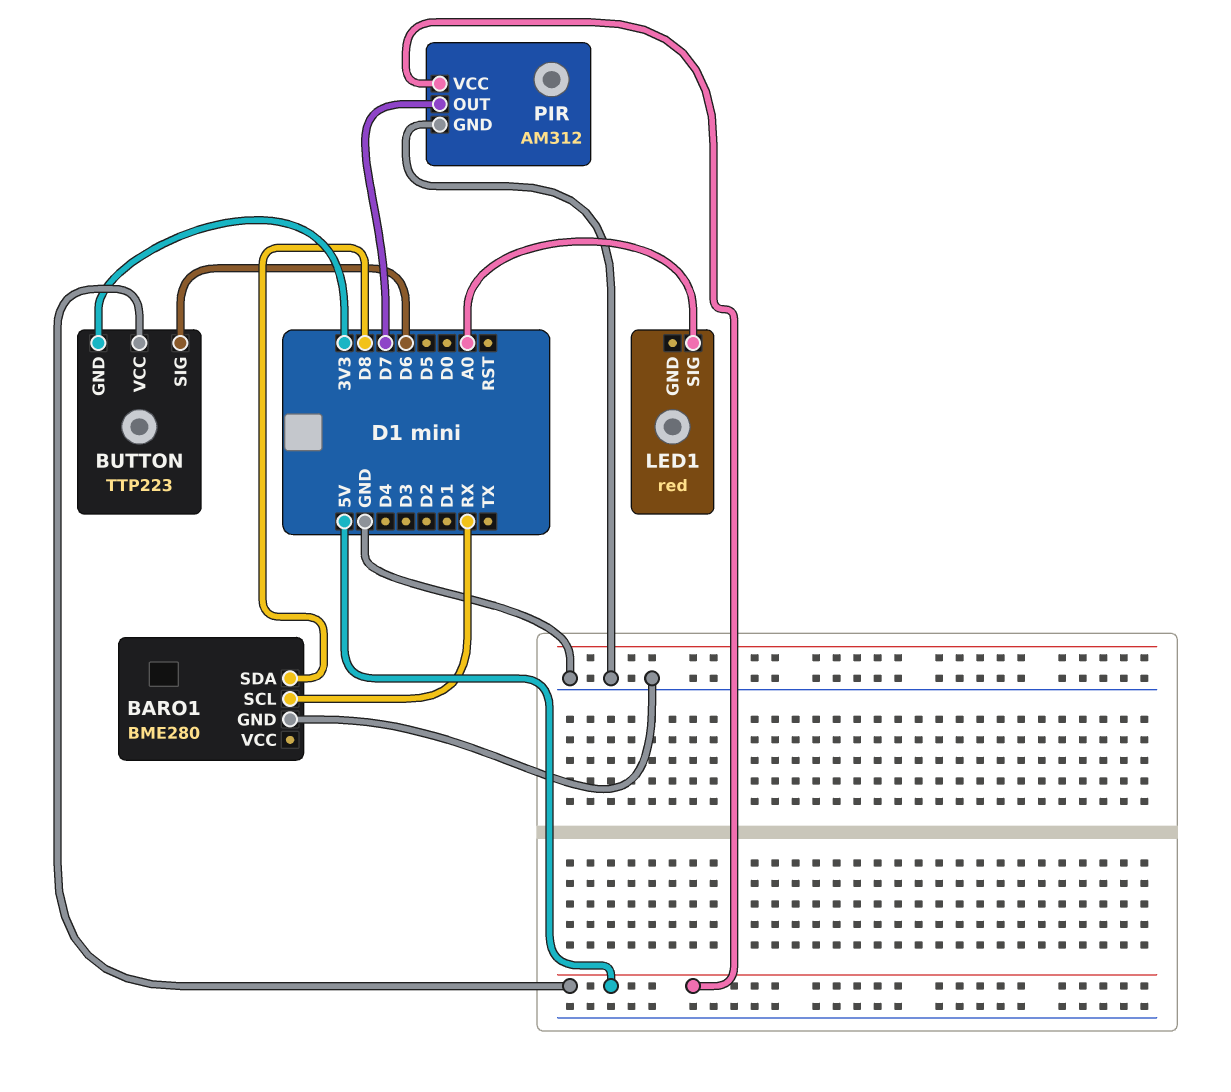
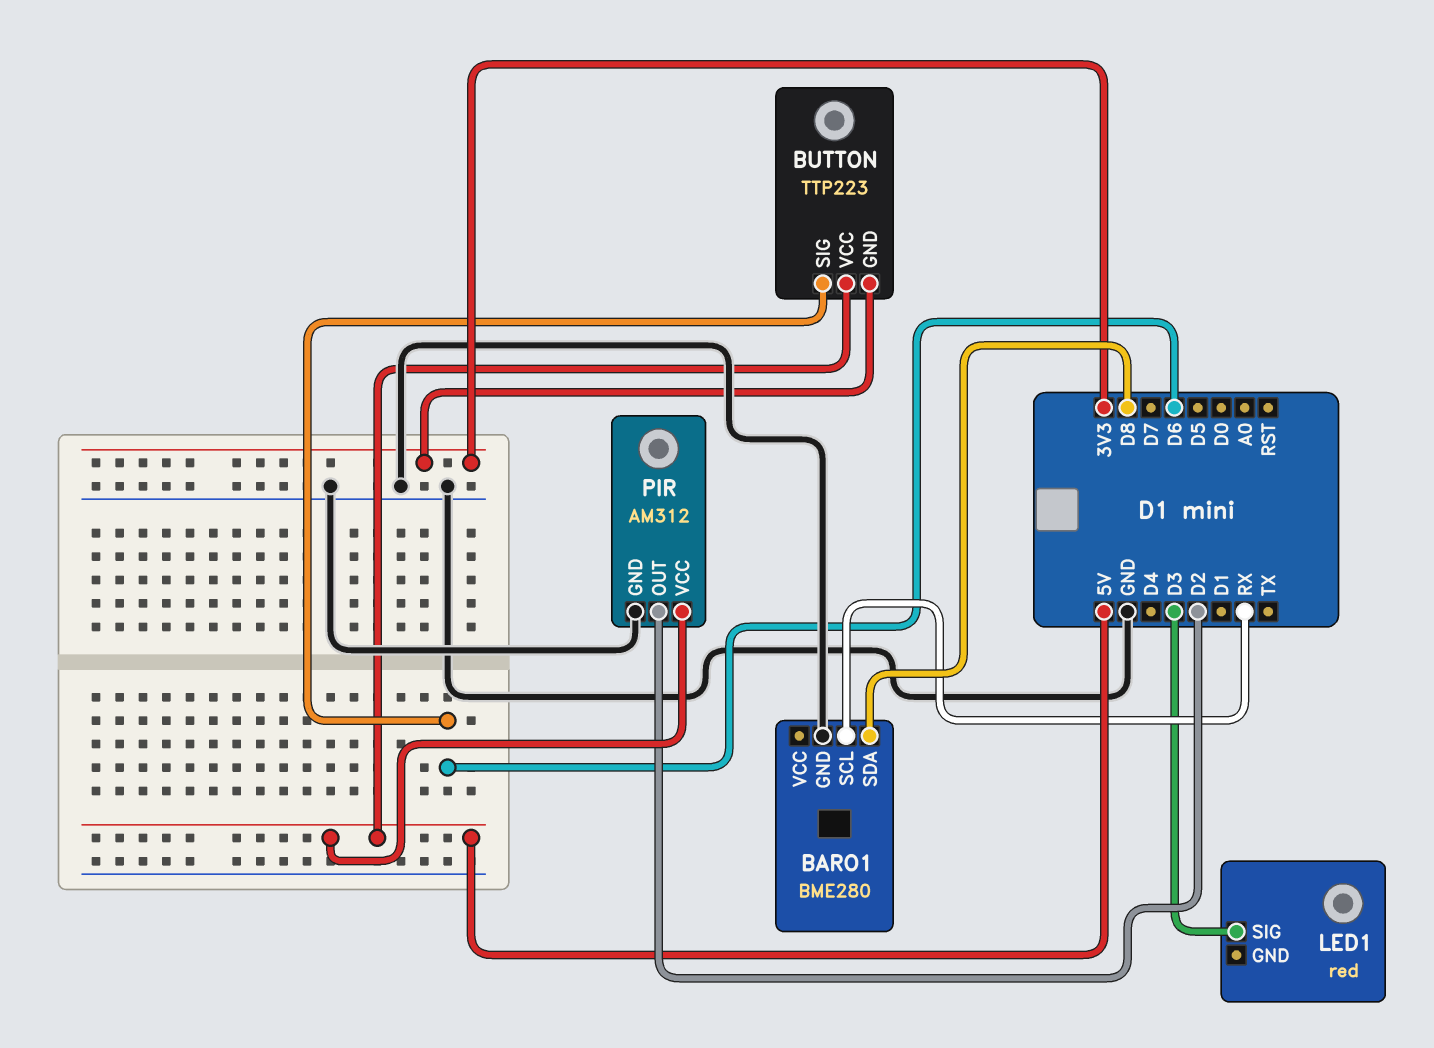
LED1 pin SIG: A0 -> D3
PIR pin OUT: D7 -> D2

